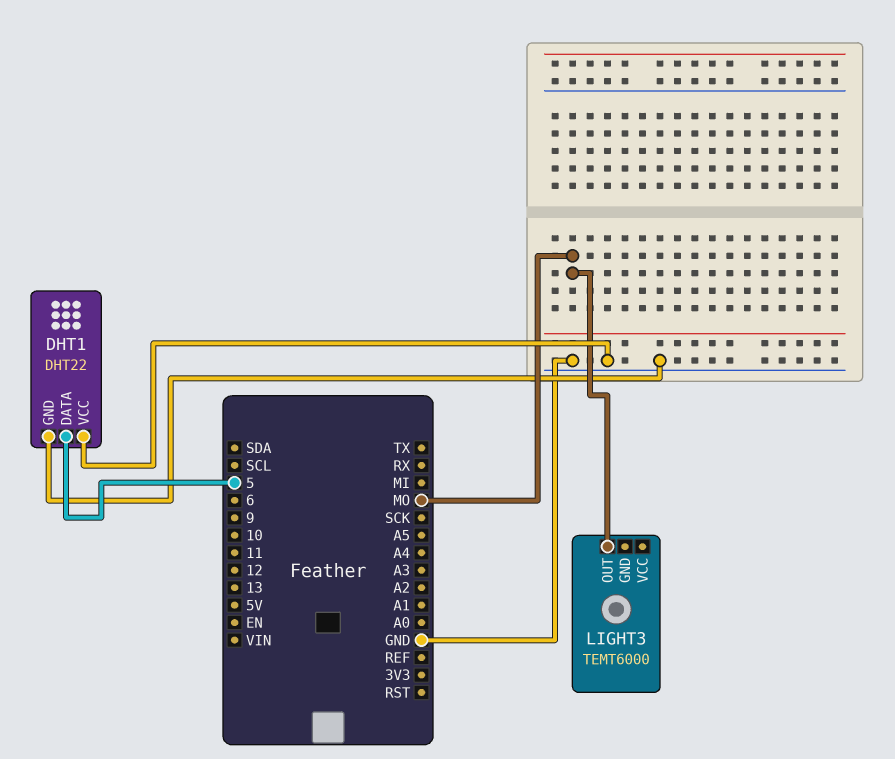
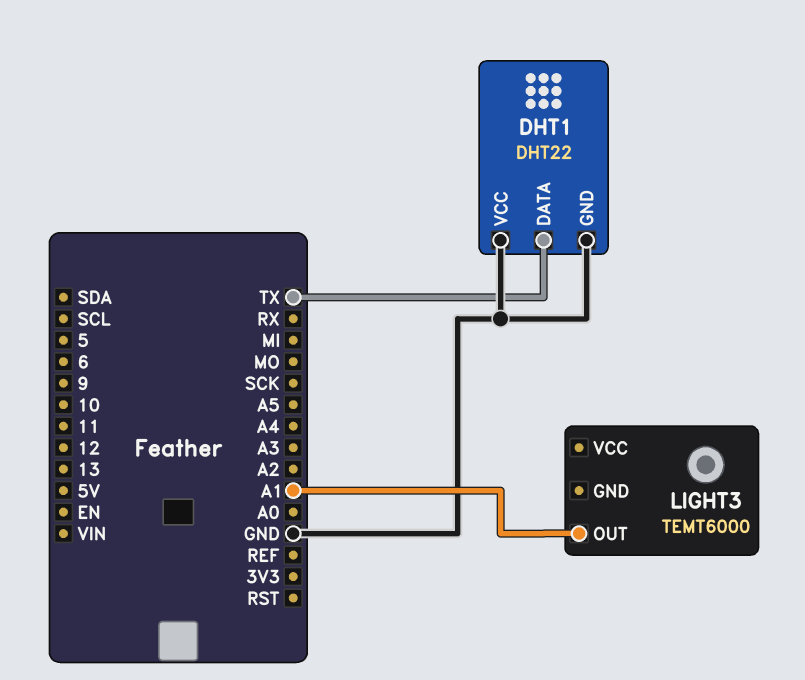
DHT1 pin DATA: 5 -> TX
LIGHT3 pin OUT: MO -> A1

